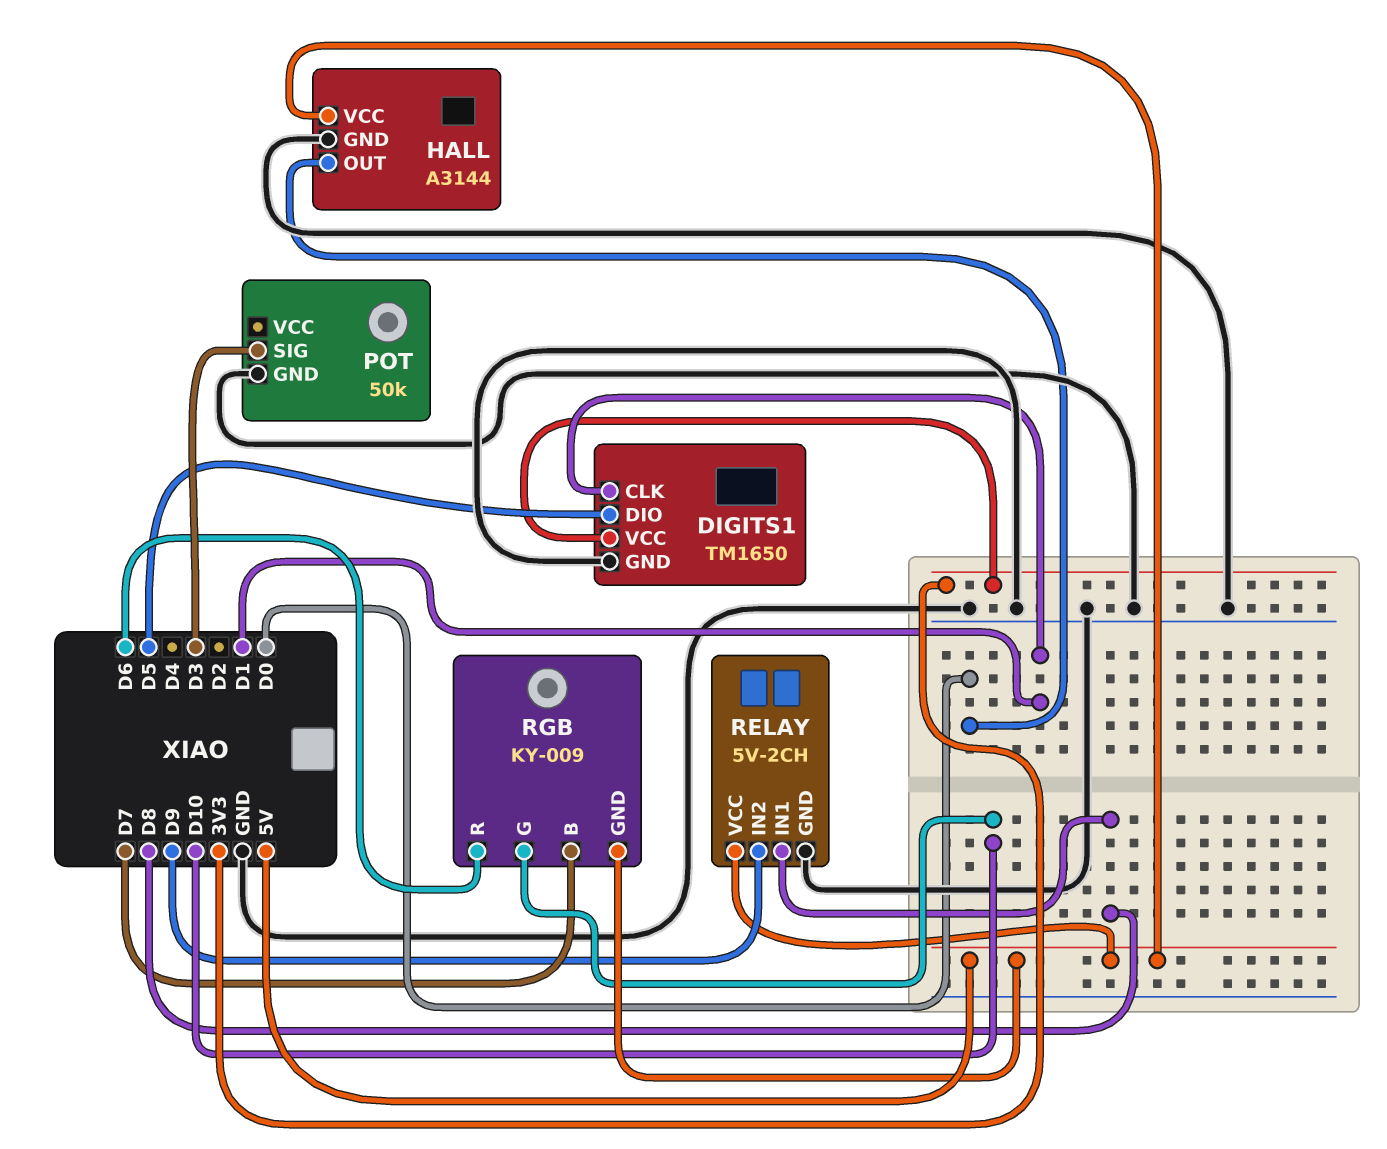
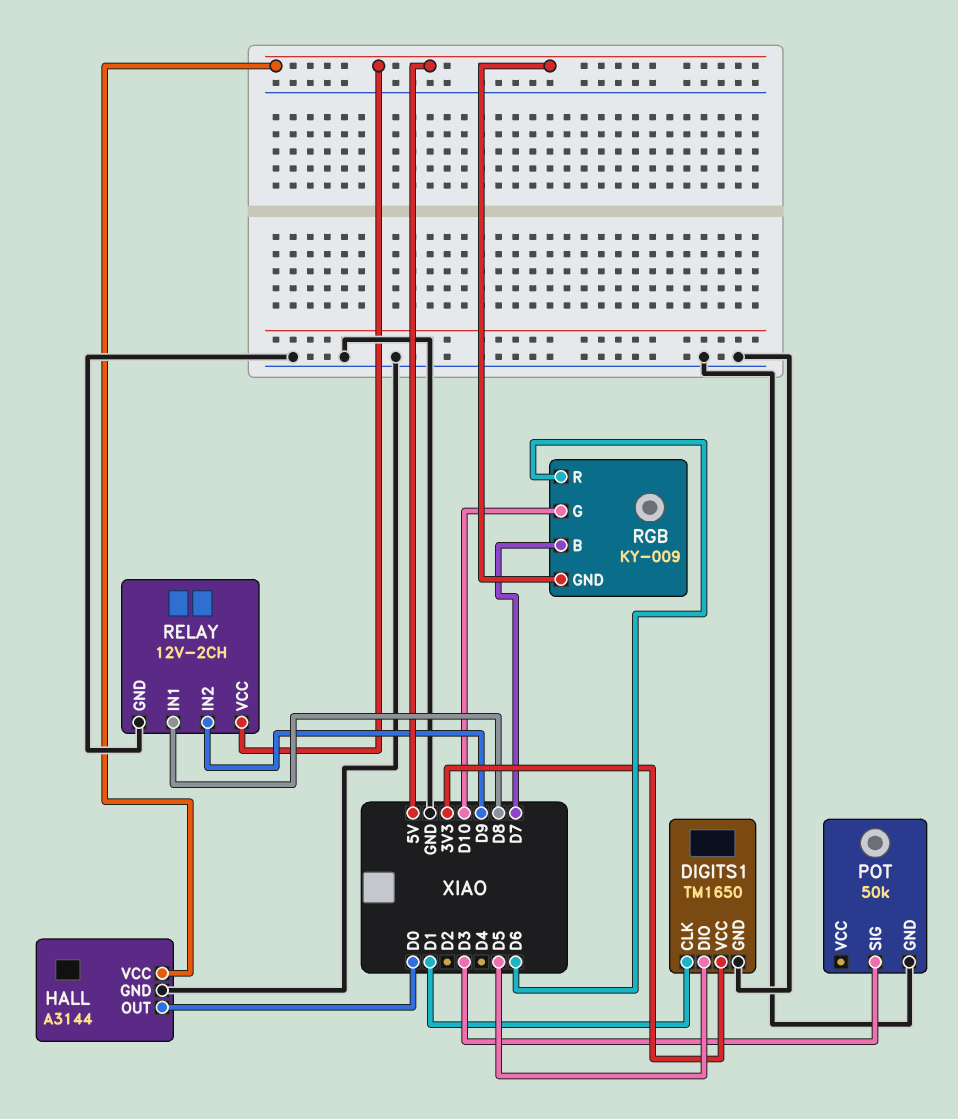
RELAY: 5V-2CH -> 12V-2CH

